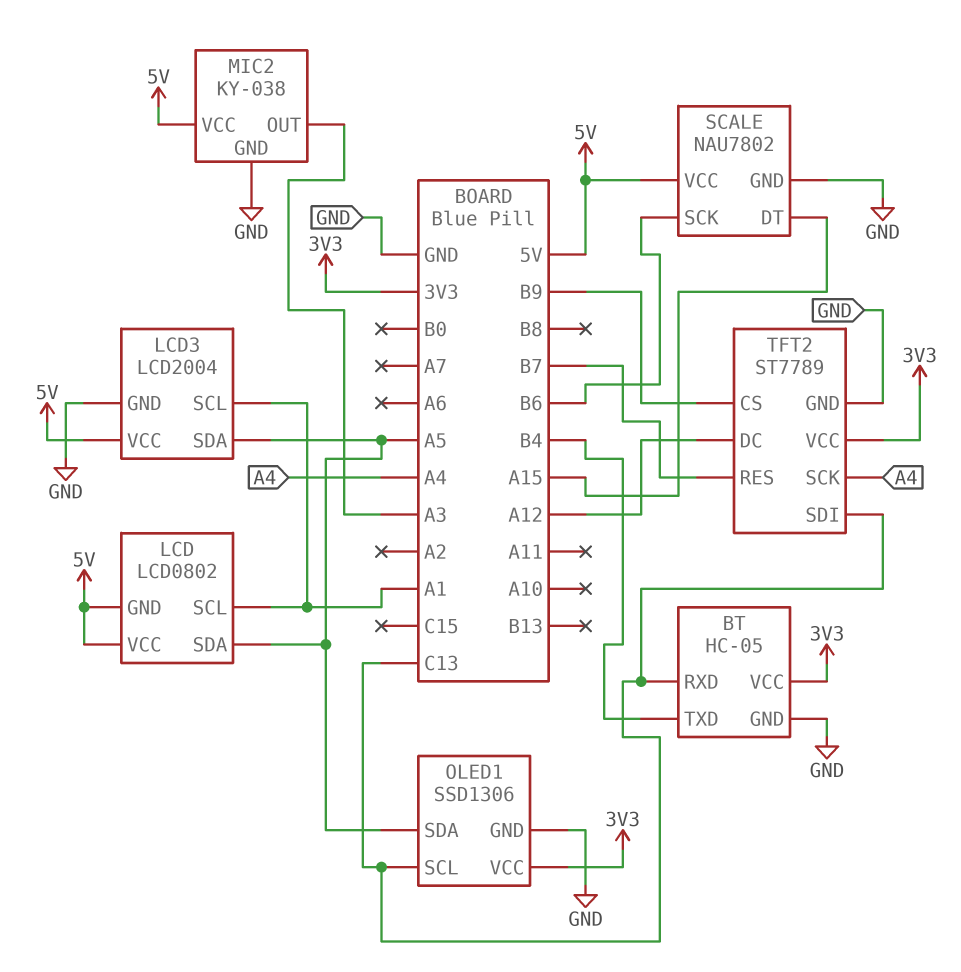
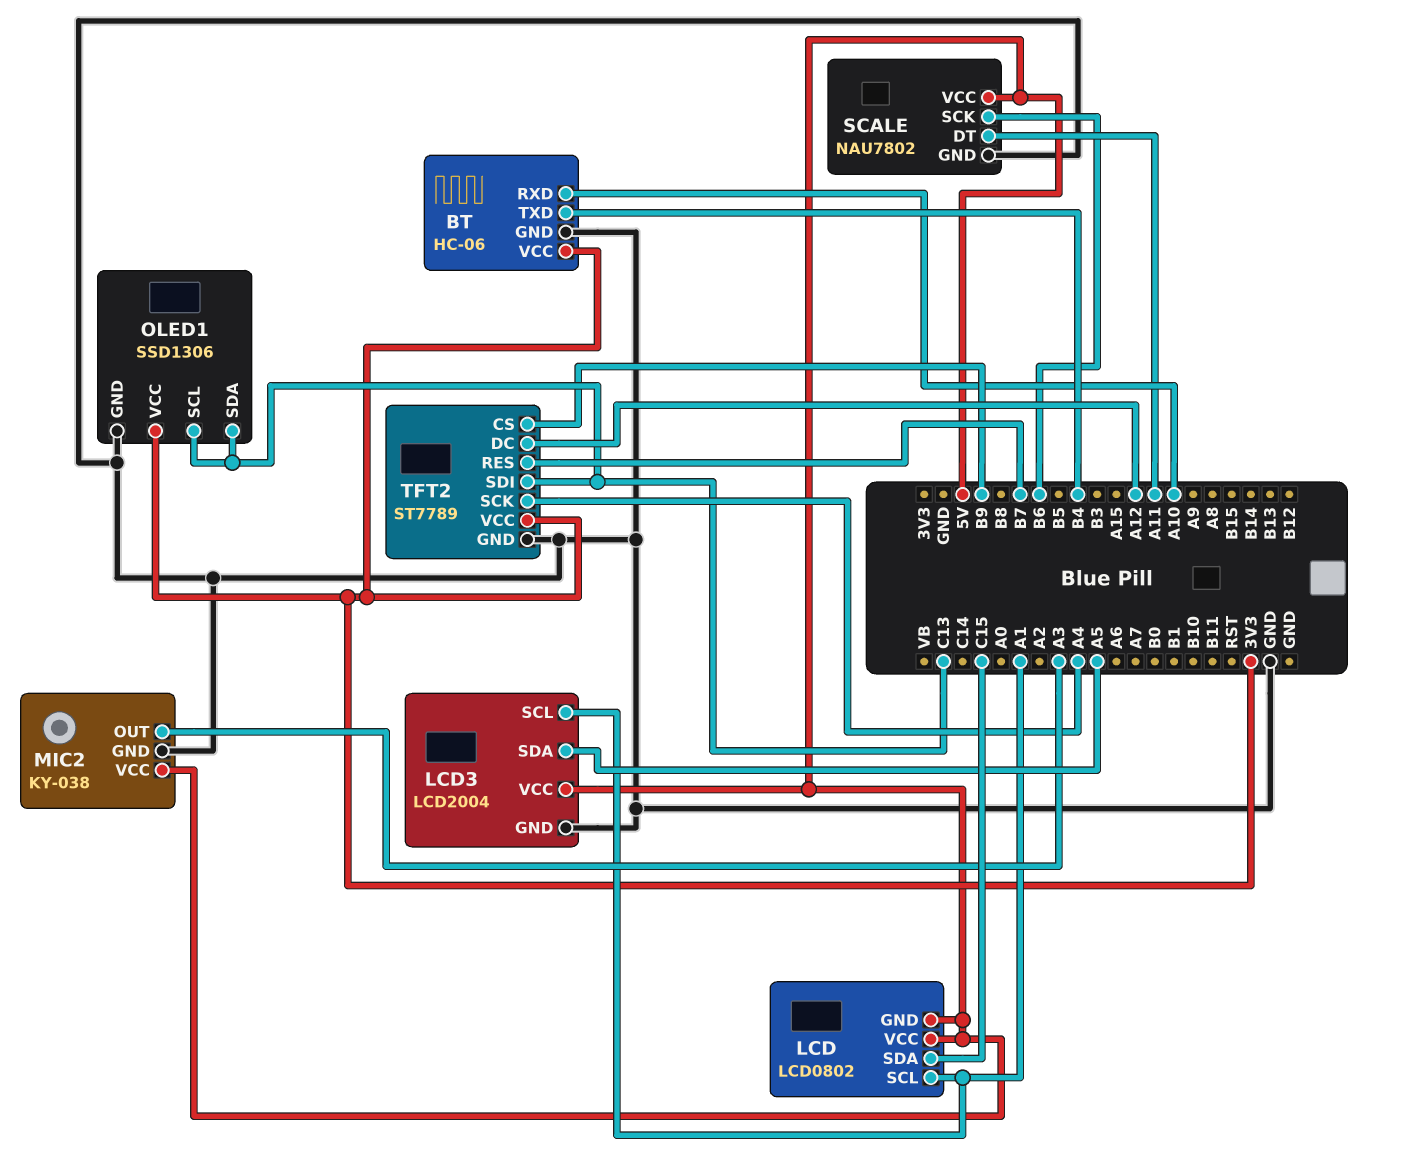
BT: HC-05 -> HC-06
BT pin RXD: C13 -> A10
LCD pin SDA: A5 -> C15
OLED1 pin SDA: A5 -> C13
SCALE pin DT: A15 -> A11

